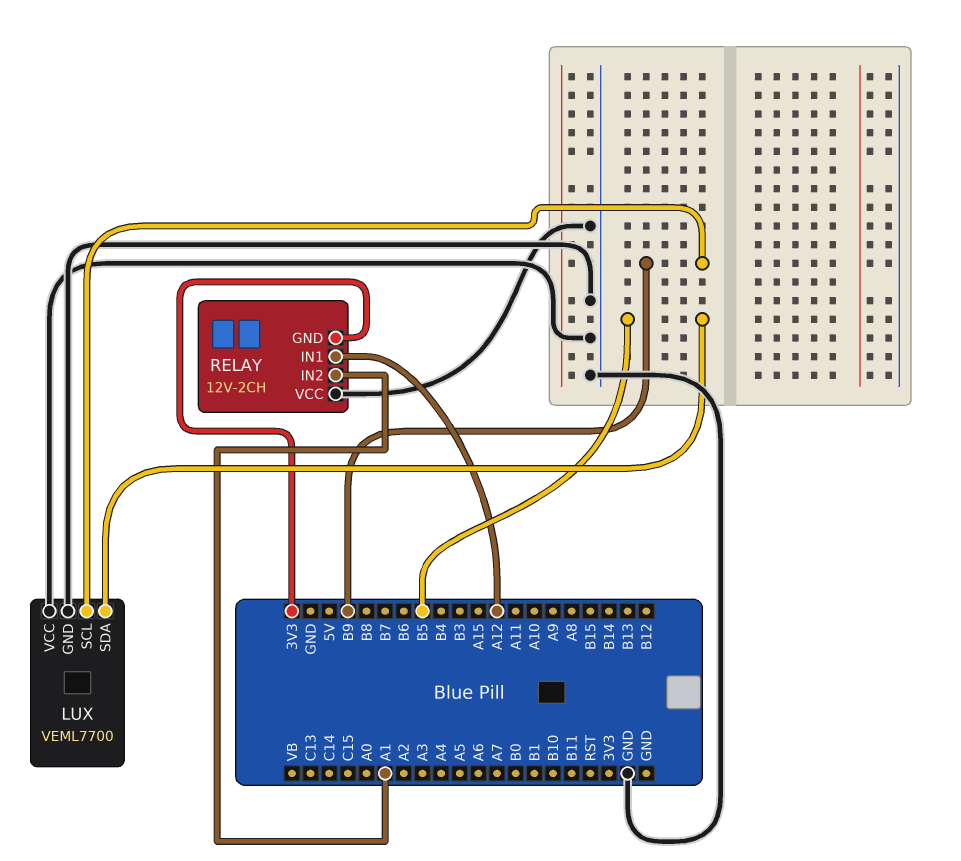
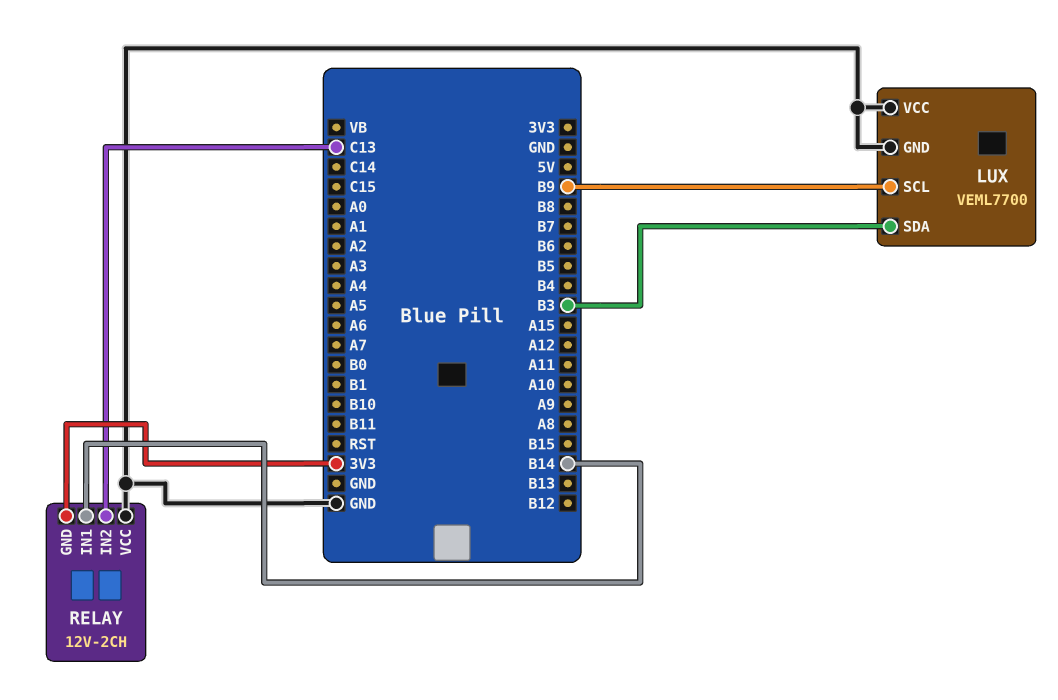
LUX pin SDA: B5 -> B3
RELAY pin IN1: A12 -> B14
RELAY pin IN2: A1 -> C13

